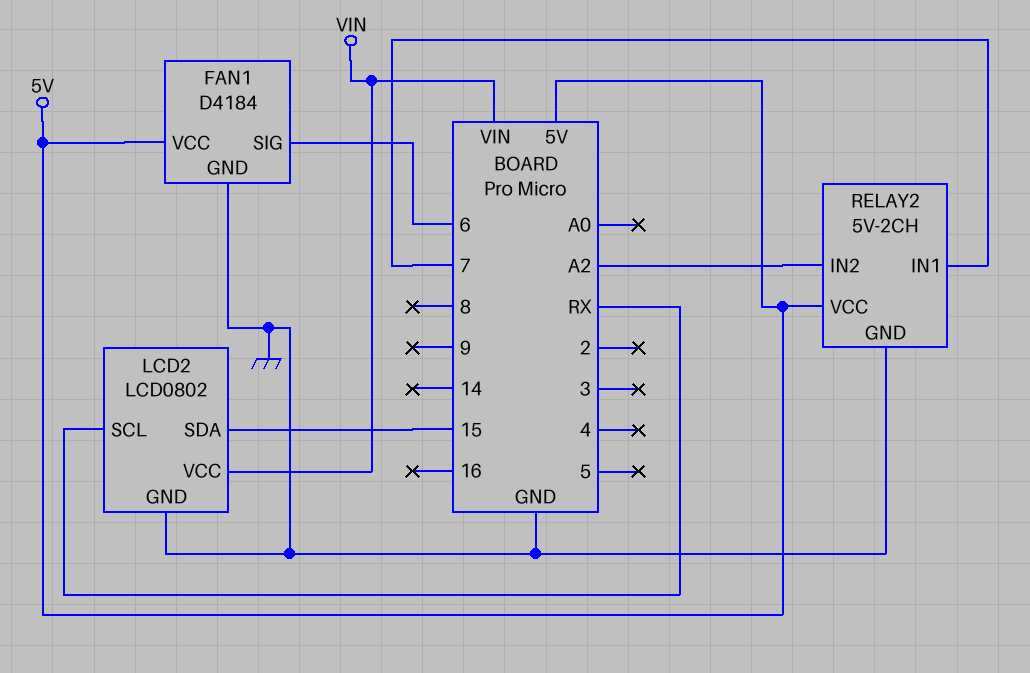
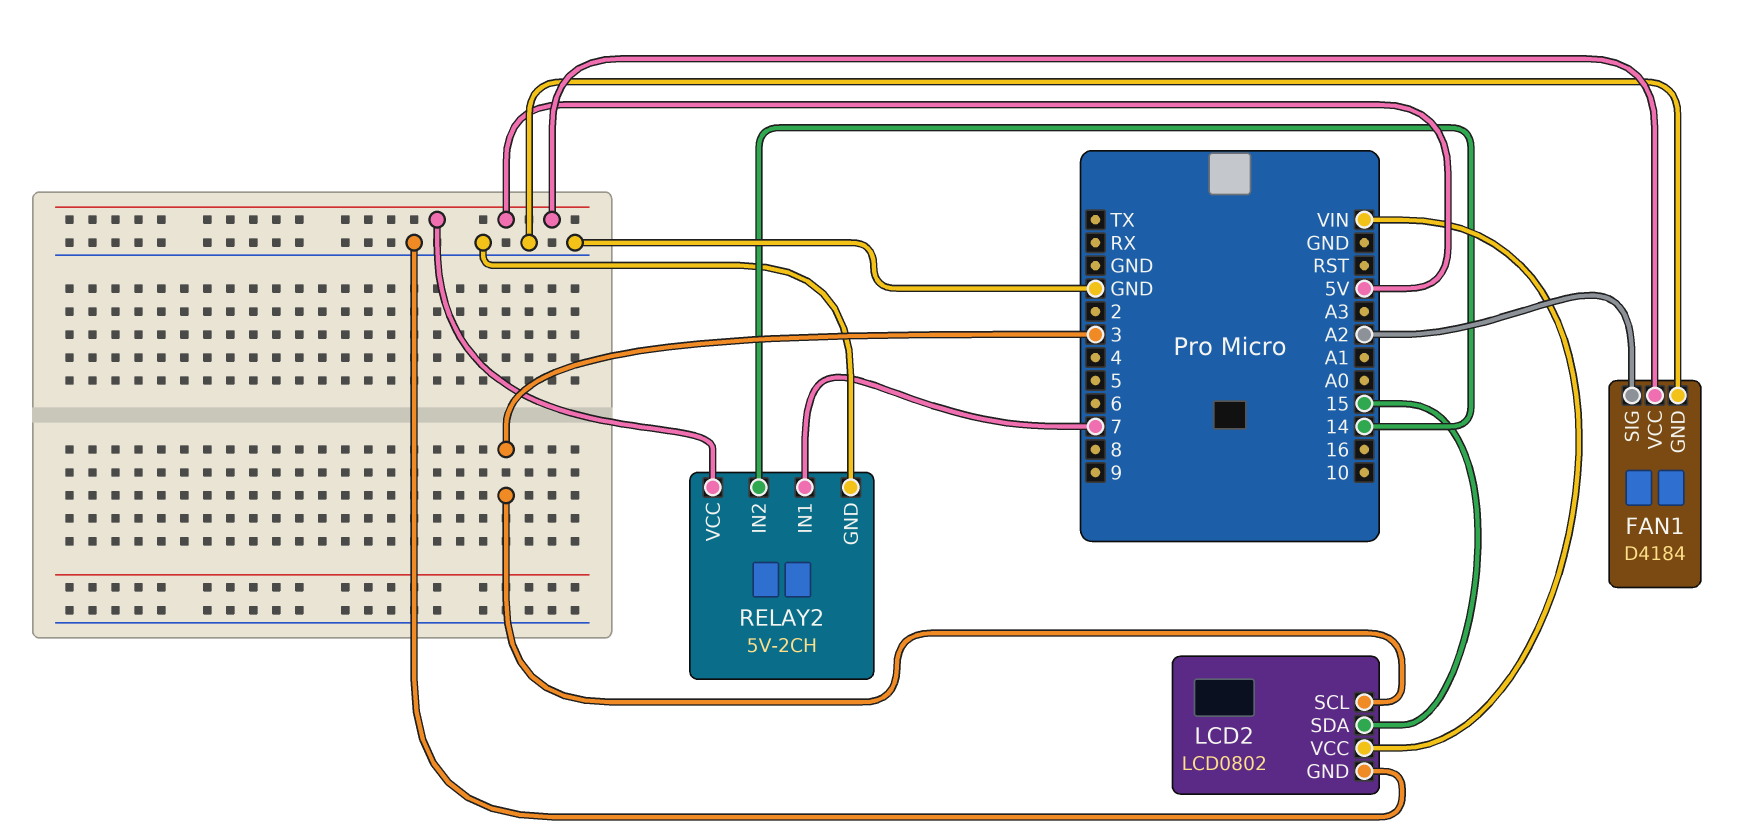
FAN1 pin SIG: 6 -> A2
LCD2 pin SCL: RX -> 3
RELAY2 pin IN2: A2 -> 14

